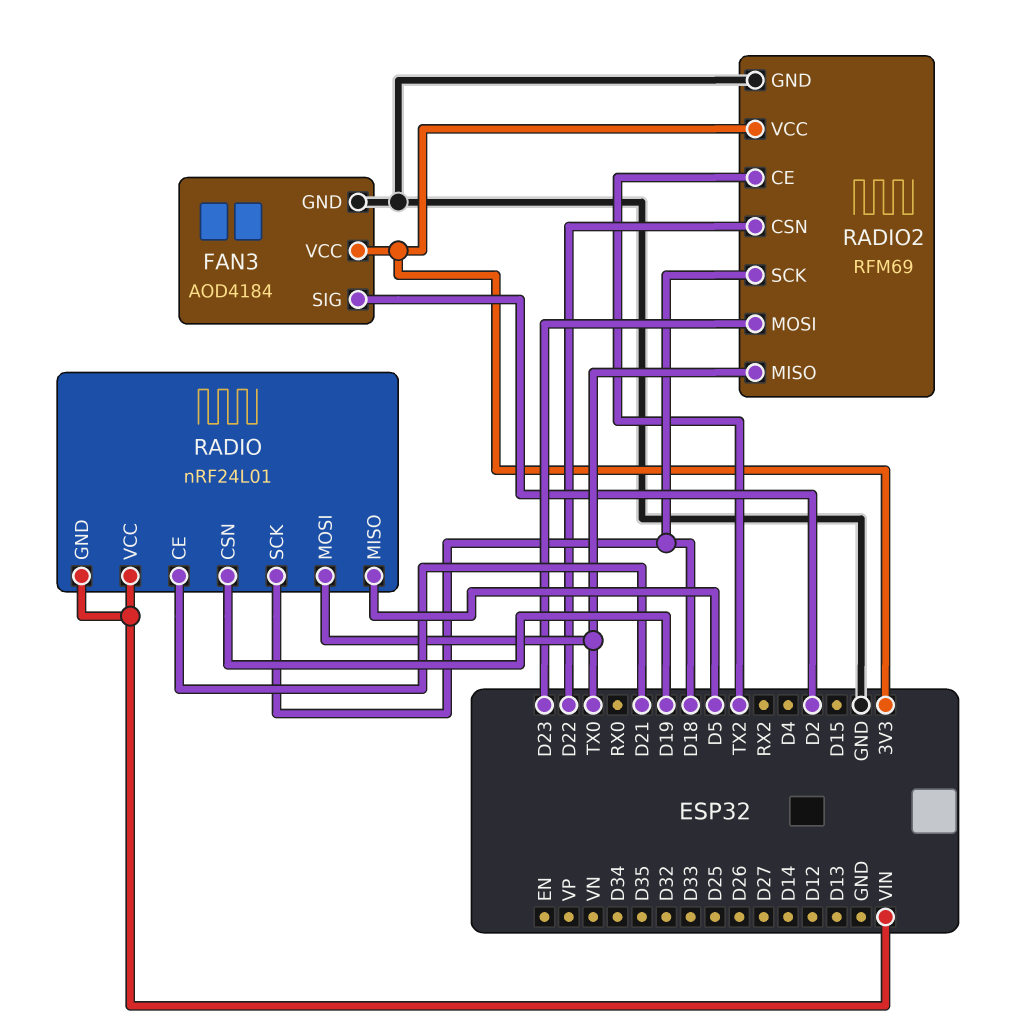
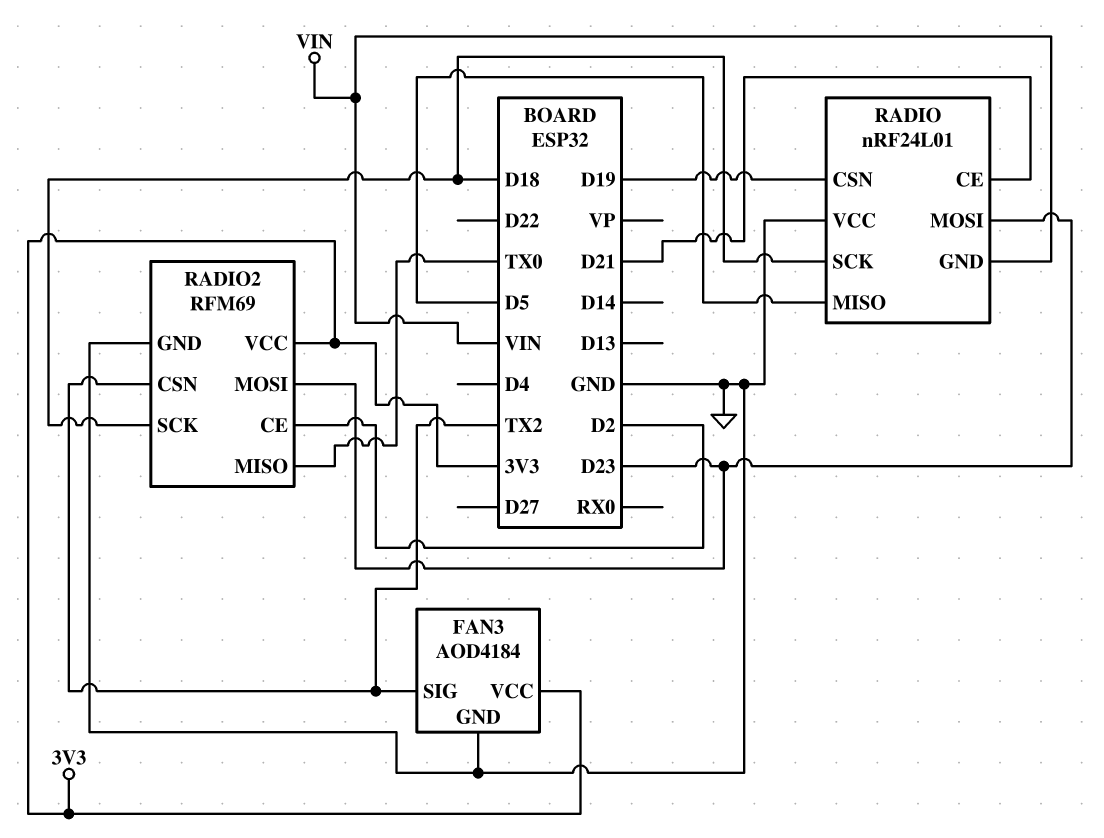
FAN3 pin SIG: D2 -> TX2
RADIO pin MOSI: TX0 -> D23
RADIO pin VCC: VIN -> GND
RADIO2 pin CE: TX2 -> D2
RADIO2 pin CSN: D22 -> TX2

